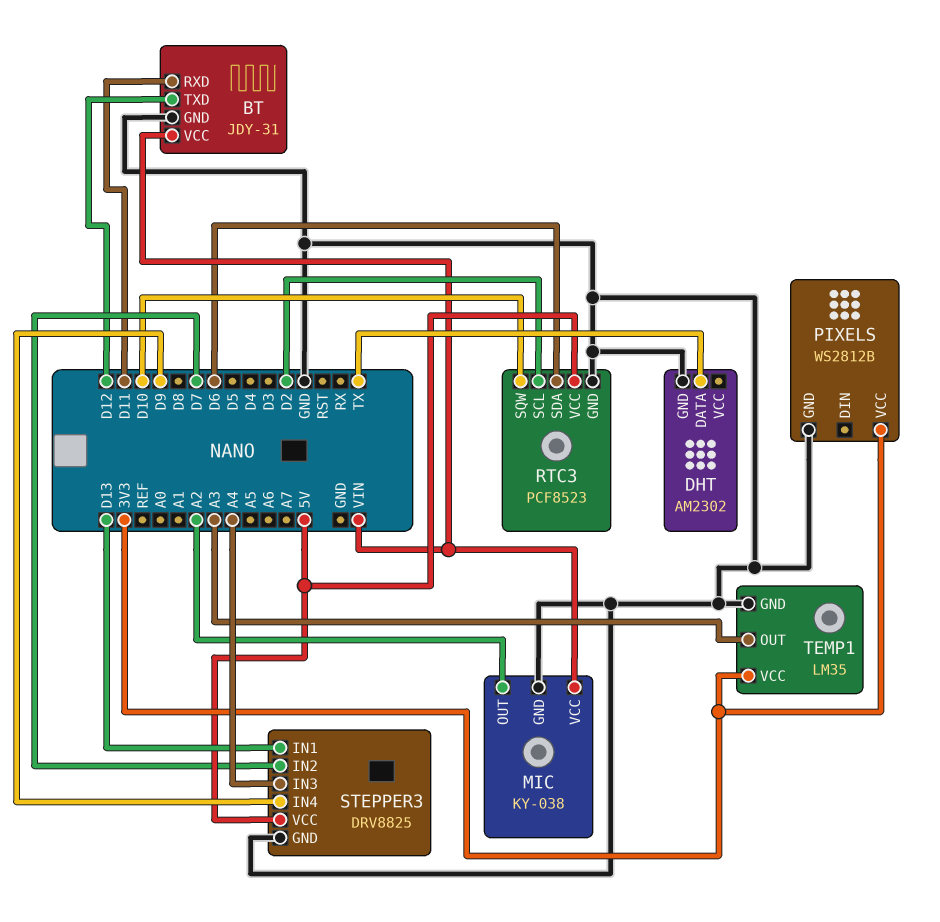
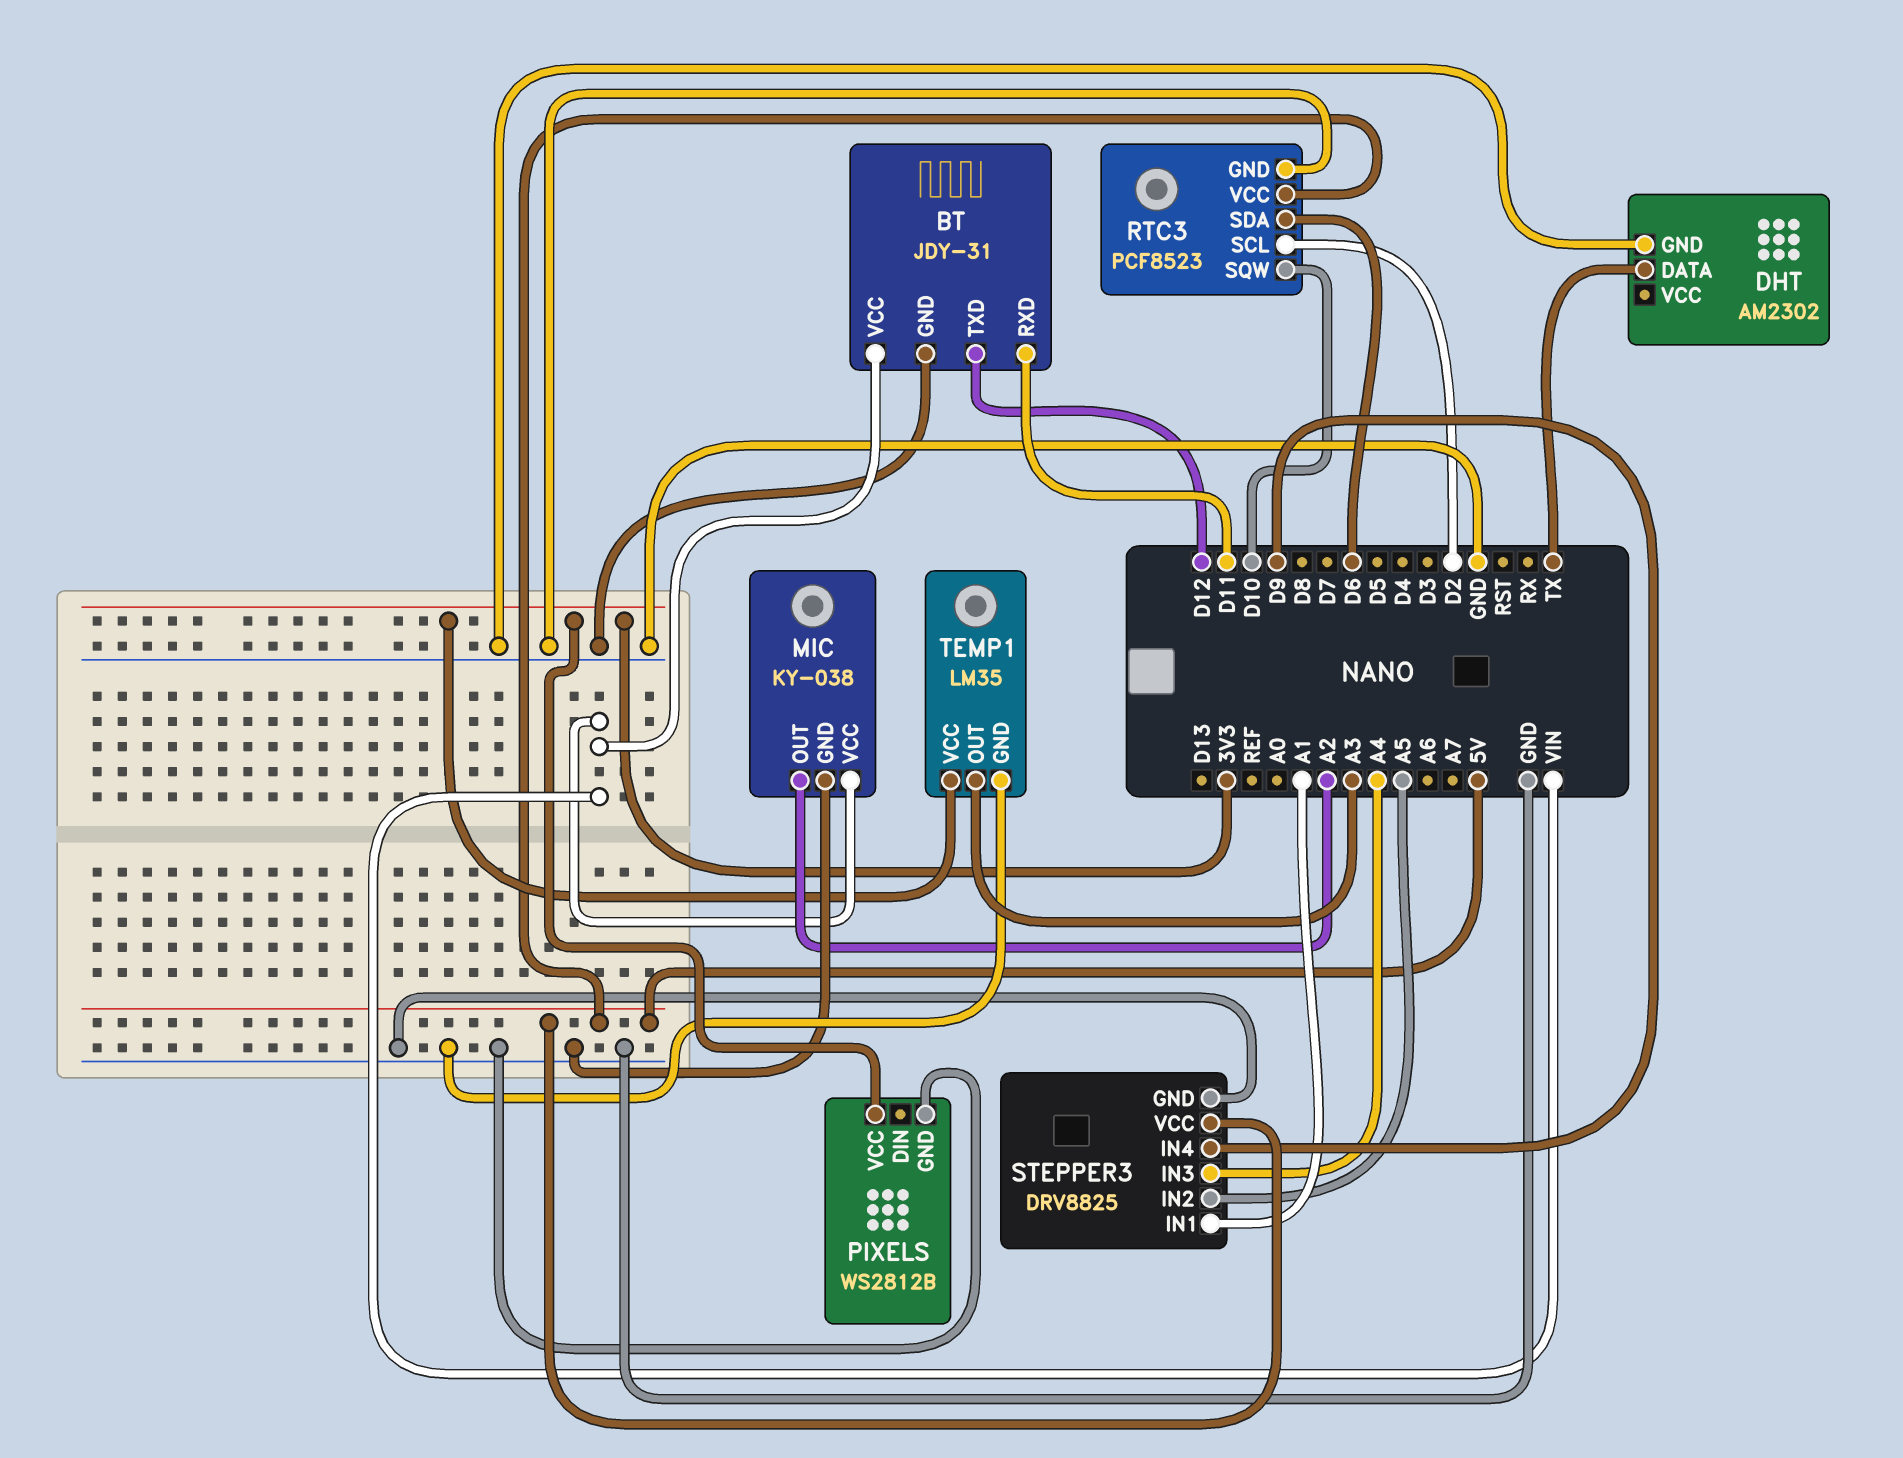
STEPPER3 pin IN1: D13 -> A1
STEPPER3 pin IN2: D7 -> A5

